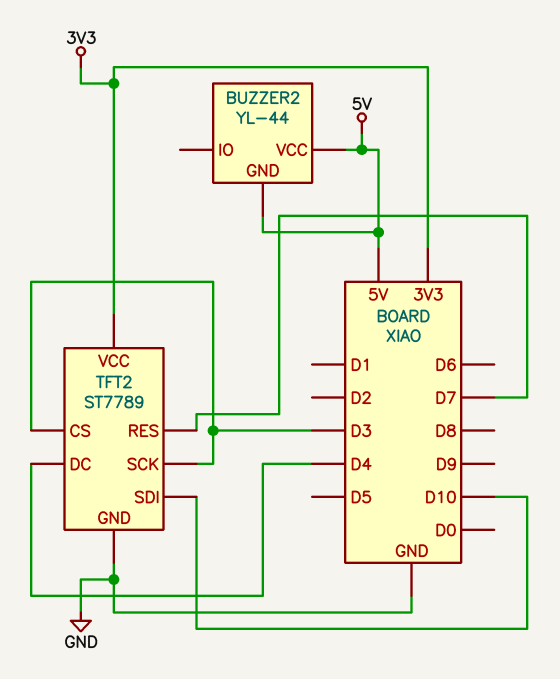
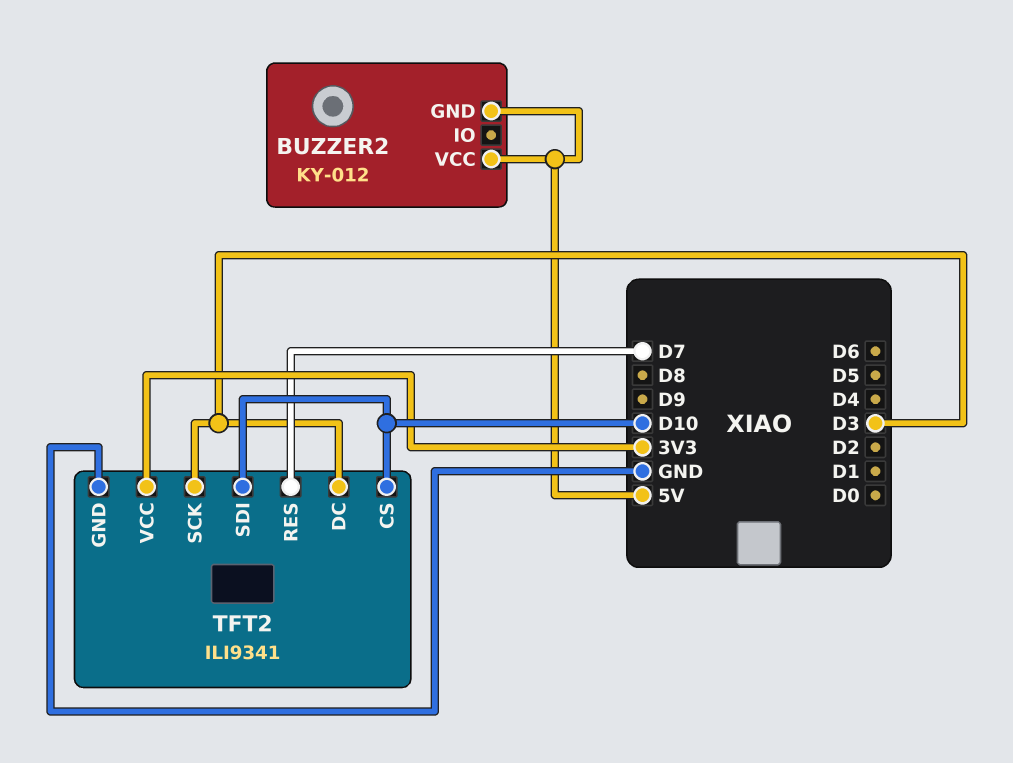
BUZZER2: YL-44 -> KY-012
TFT2: ST7789 -> ILI9341
TFT2 pin CS: D3 -> D10
TFT2 pin DC: D4 -> D3

